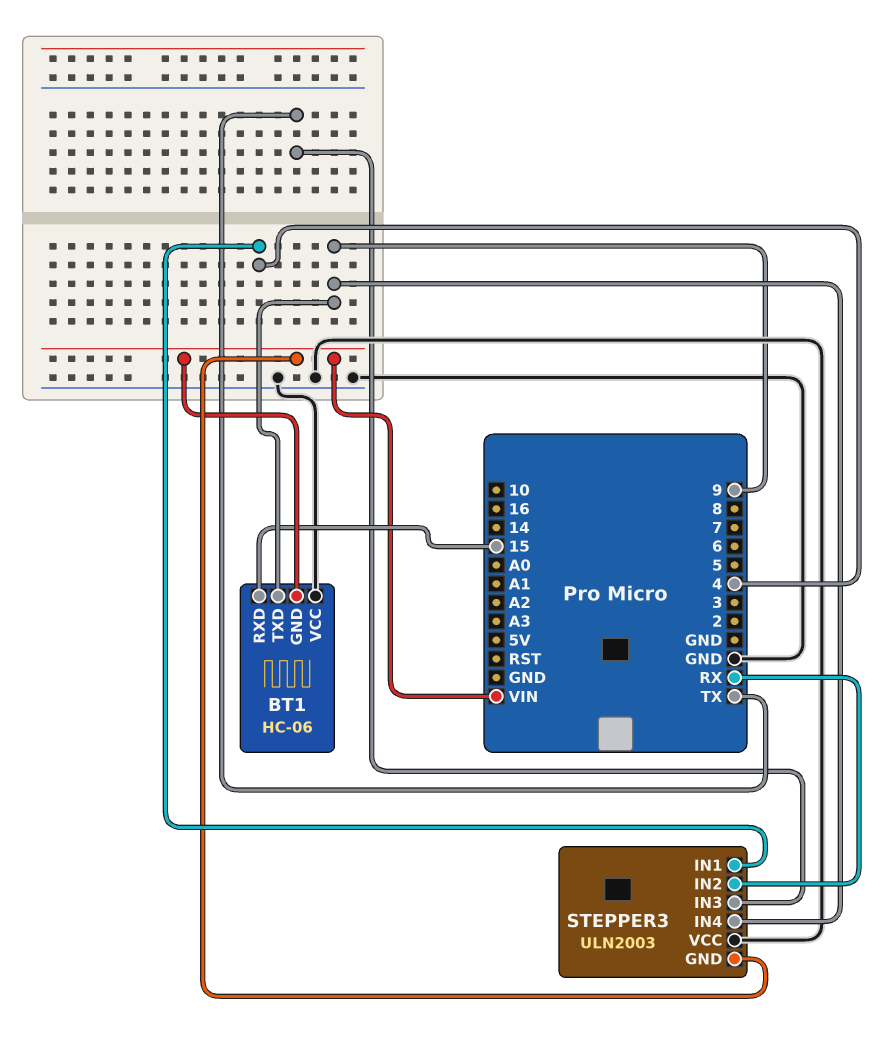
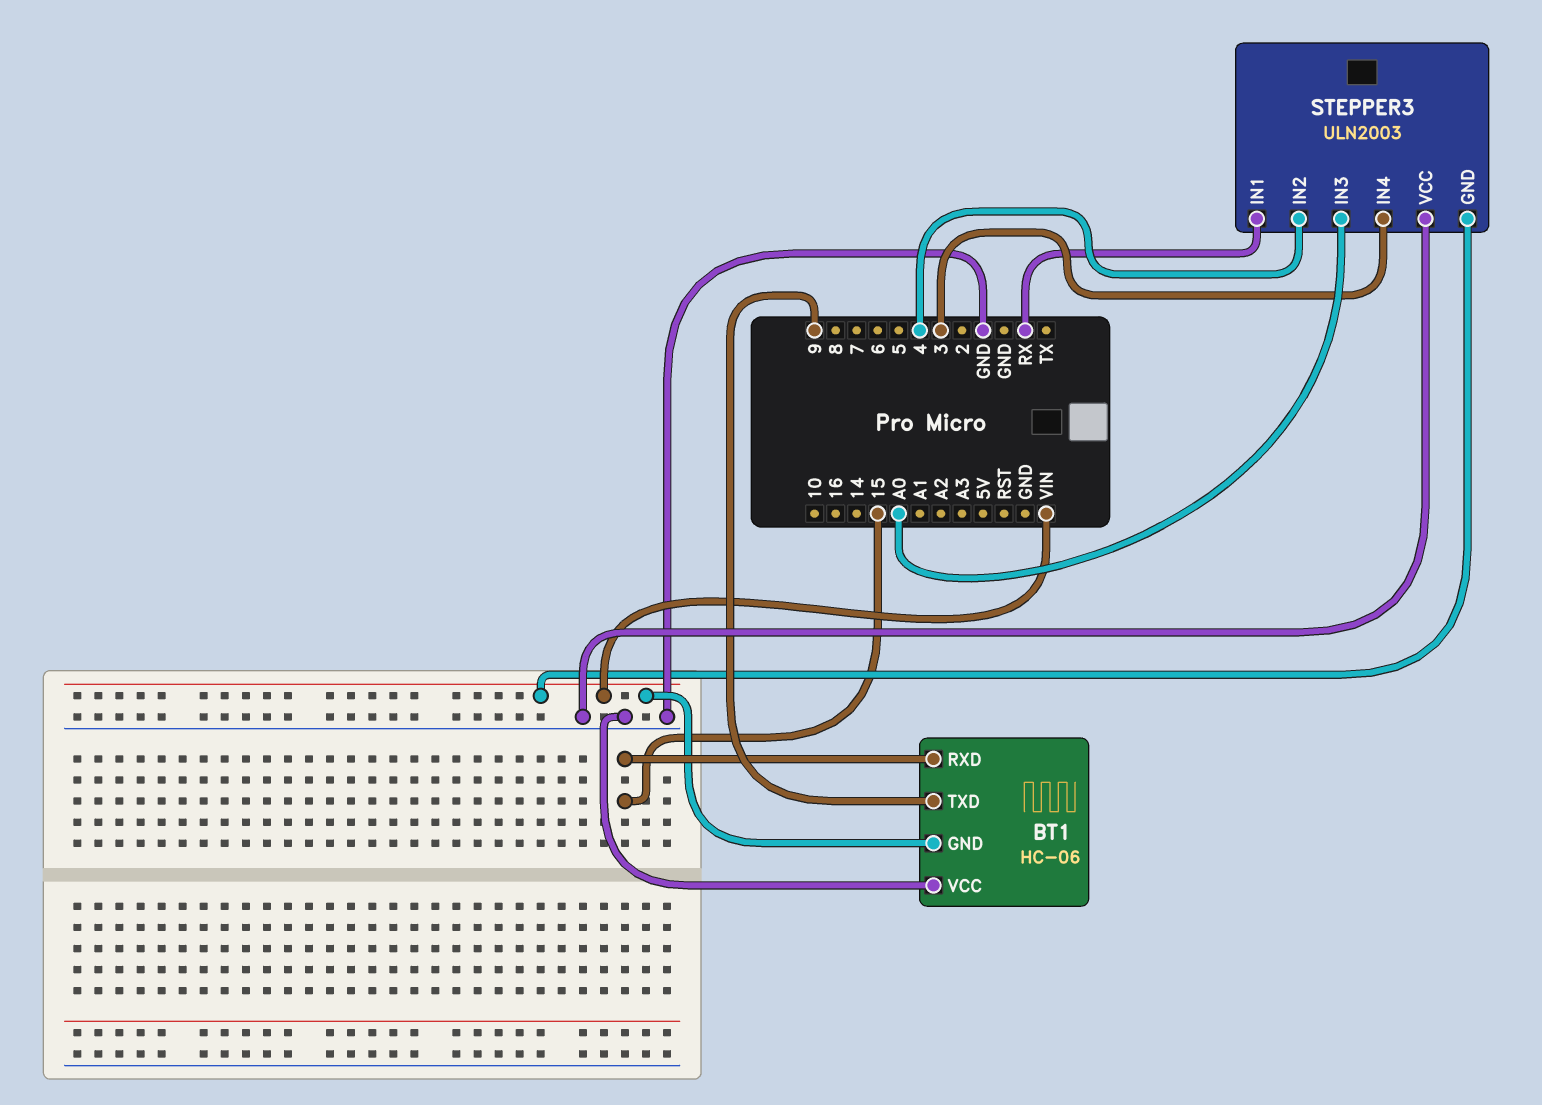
STEPPER3 pin IN1: 4 -> RX
STEPPER3 pin IN2: RX -> 4
STEPPER3 pin IN3: TX -> A0
STEPPER3 pin IN4: 9 -> 3

